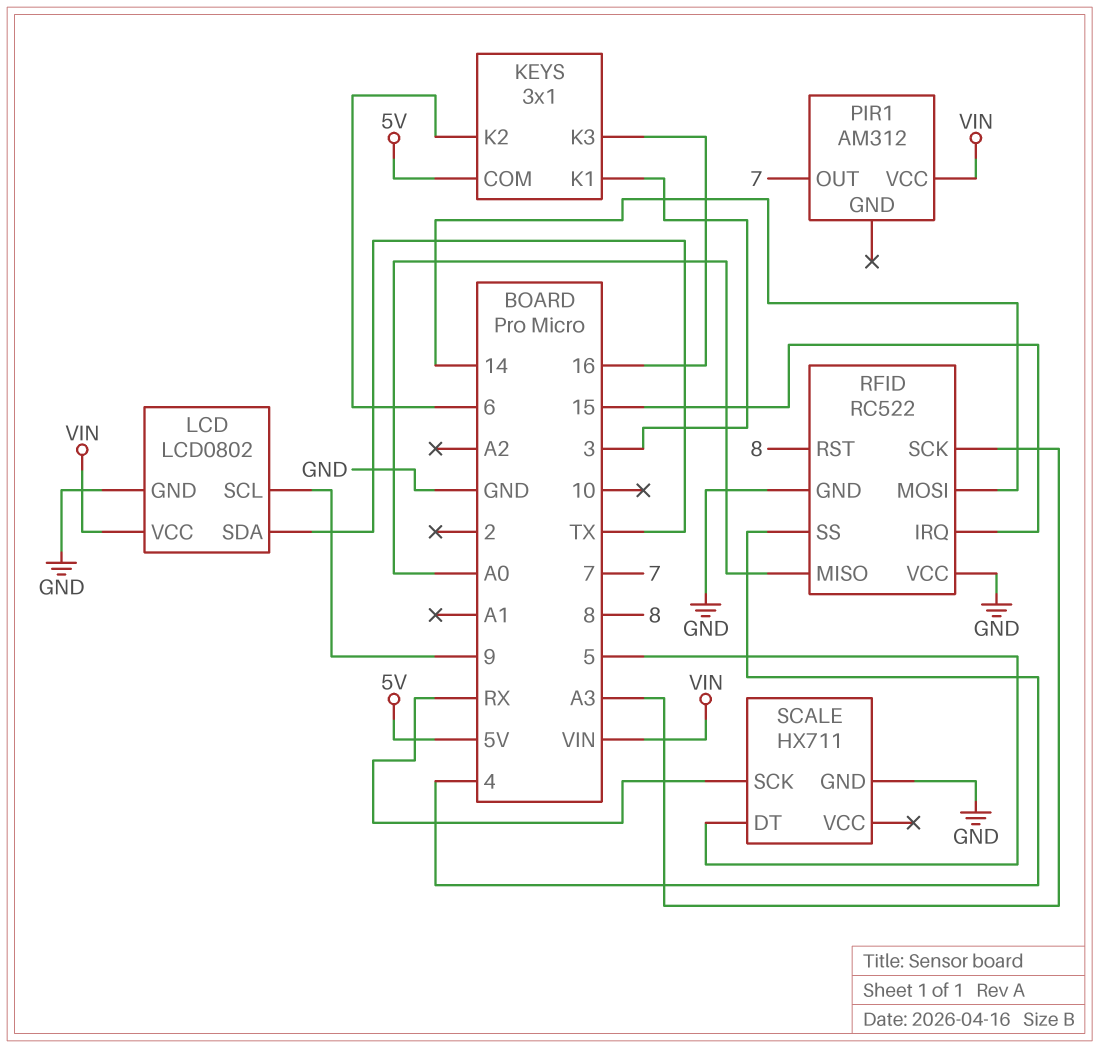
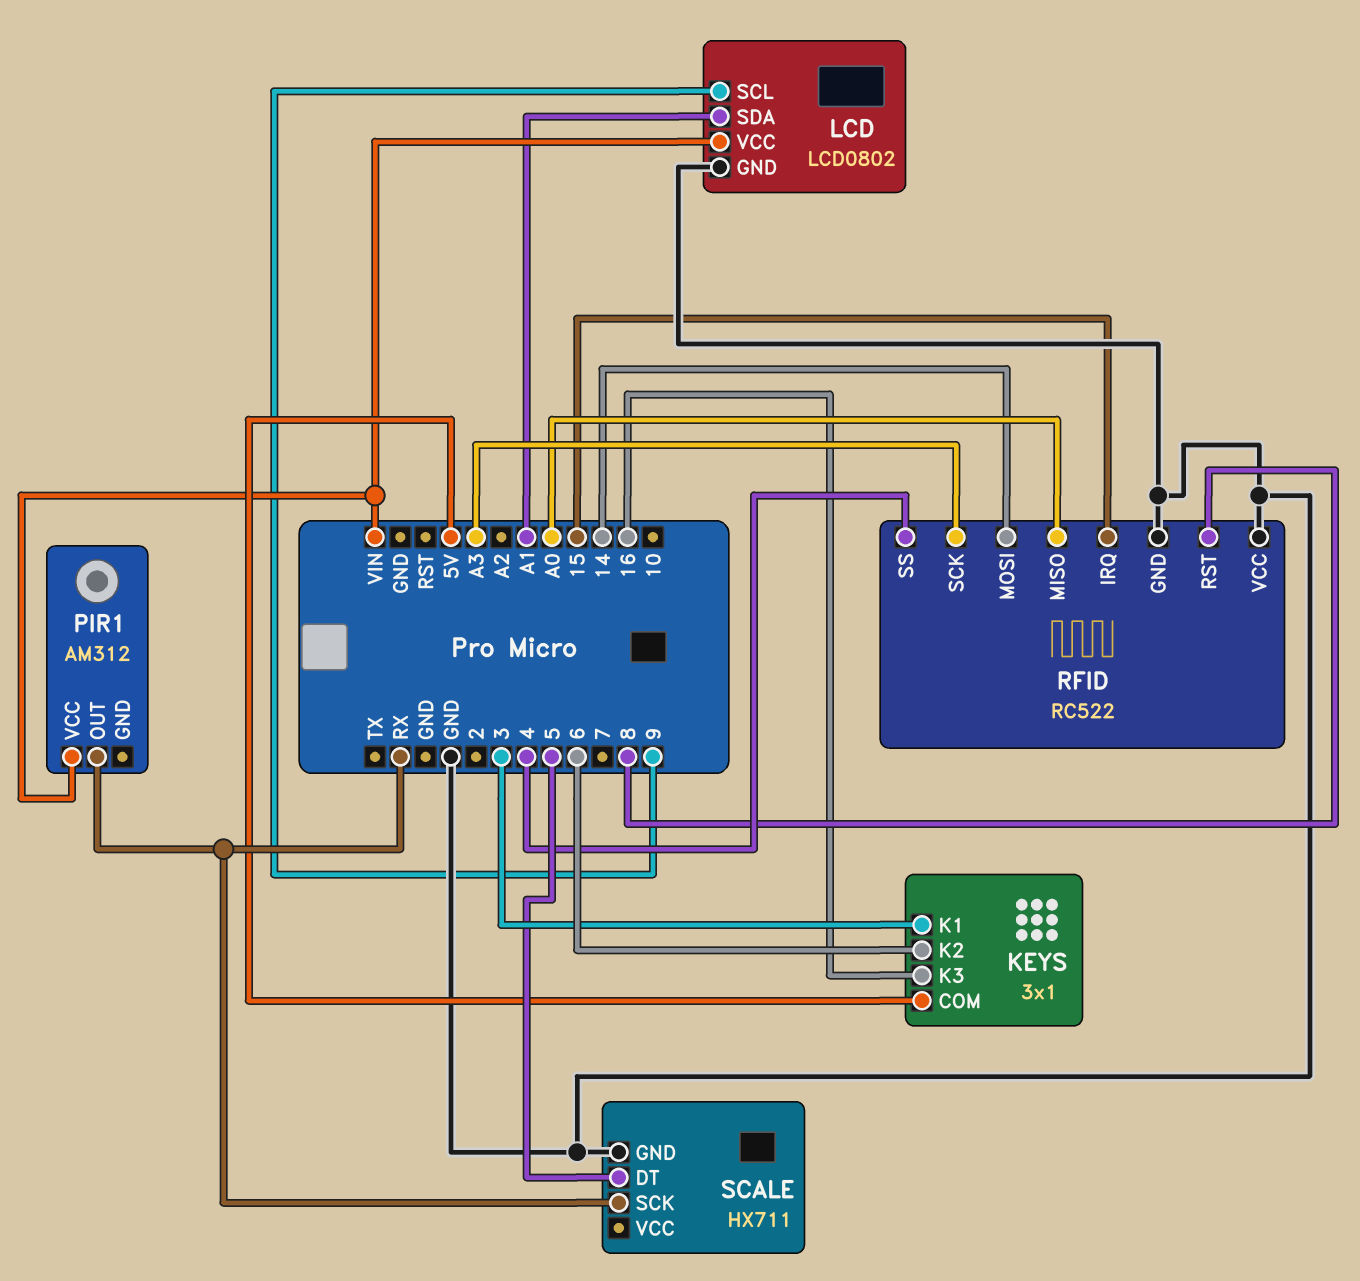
LCD pin SDA: TX -> A1
PIR1 pin OUT: 7 -> RX

